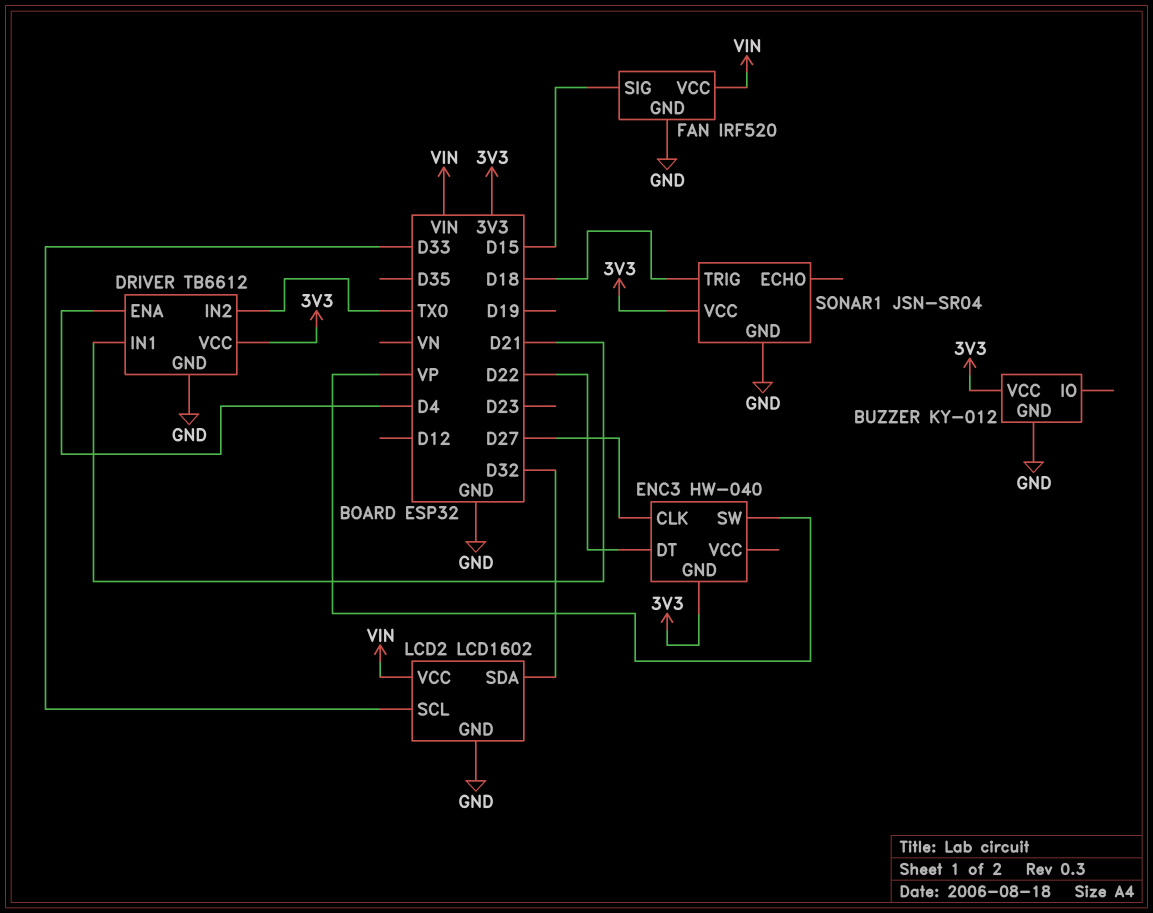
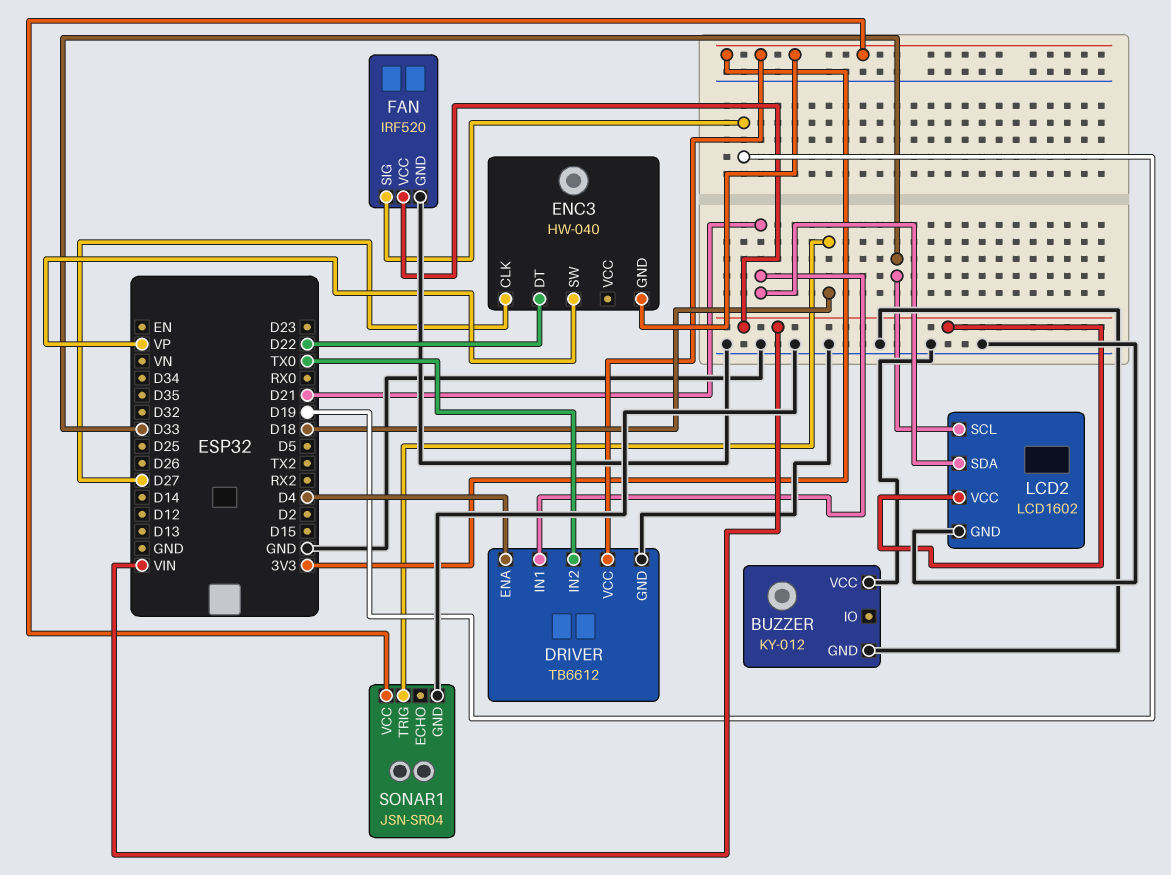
BUZZER pin VCC: 3V3 -> GND
FAN pin SIG: D15 -> D19
LCD2 pin SDA: D32 -> D21

